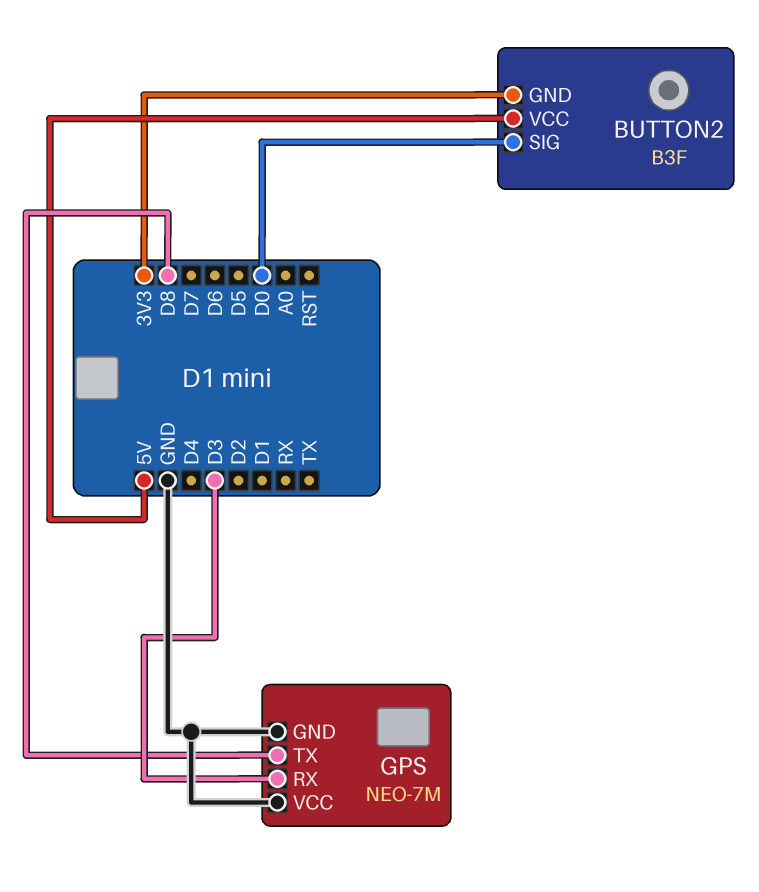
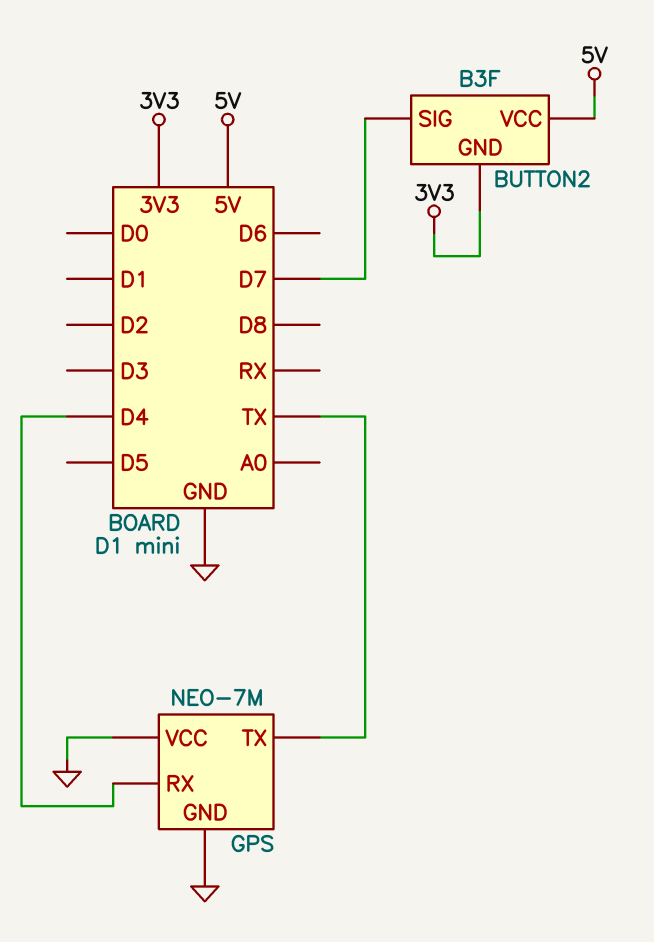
BUTTON2 pin SIG: D0 -> D7
GPS pin RX: D3 -> D4
GPS pin TX: D8 -> TX

